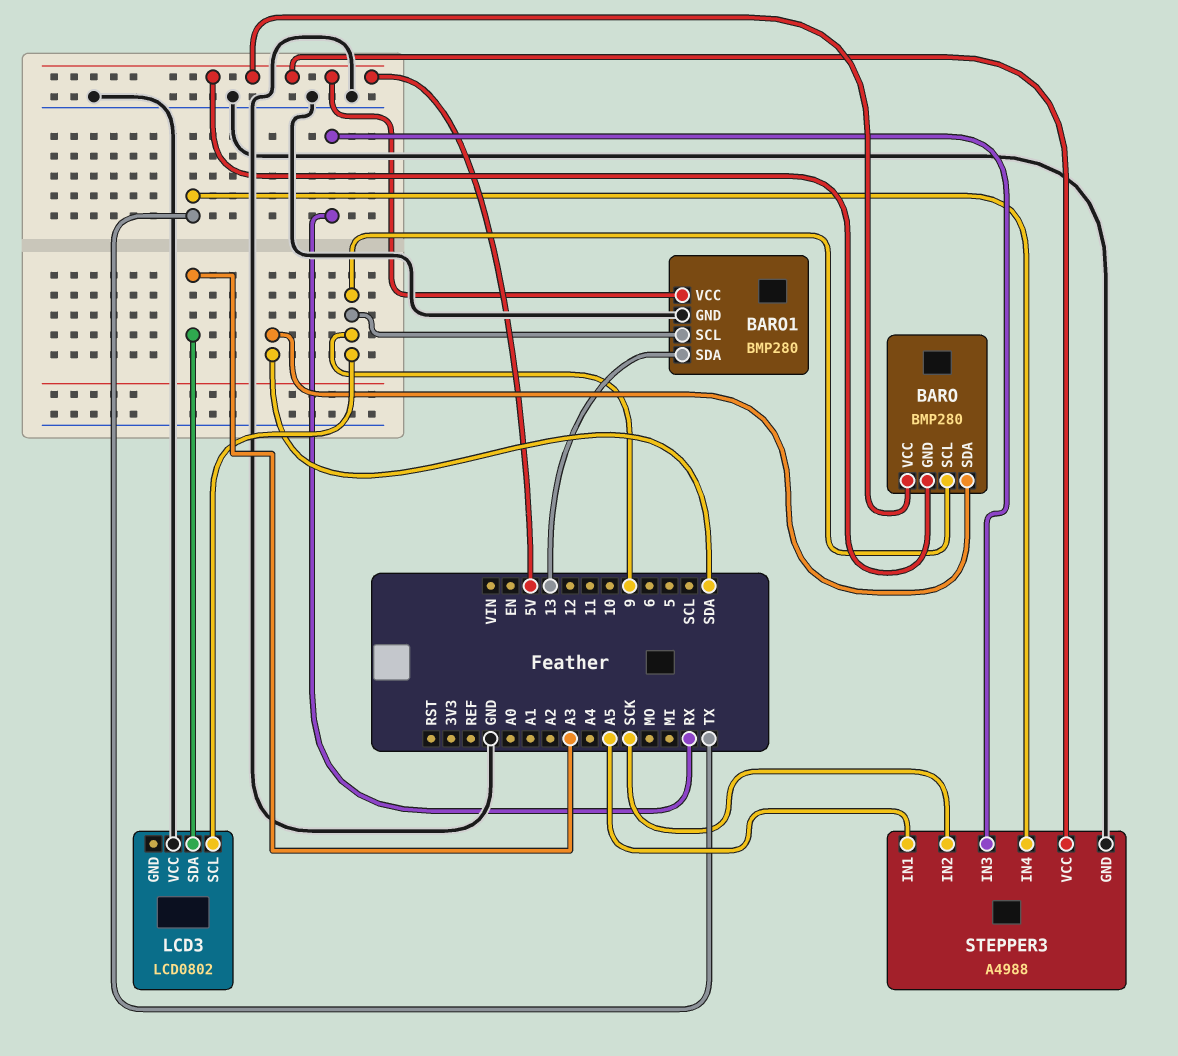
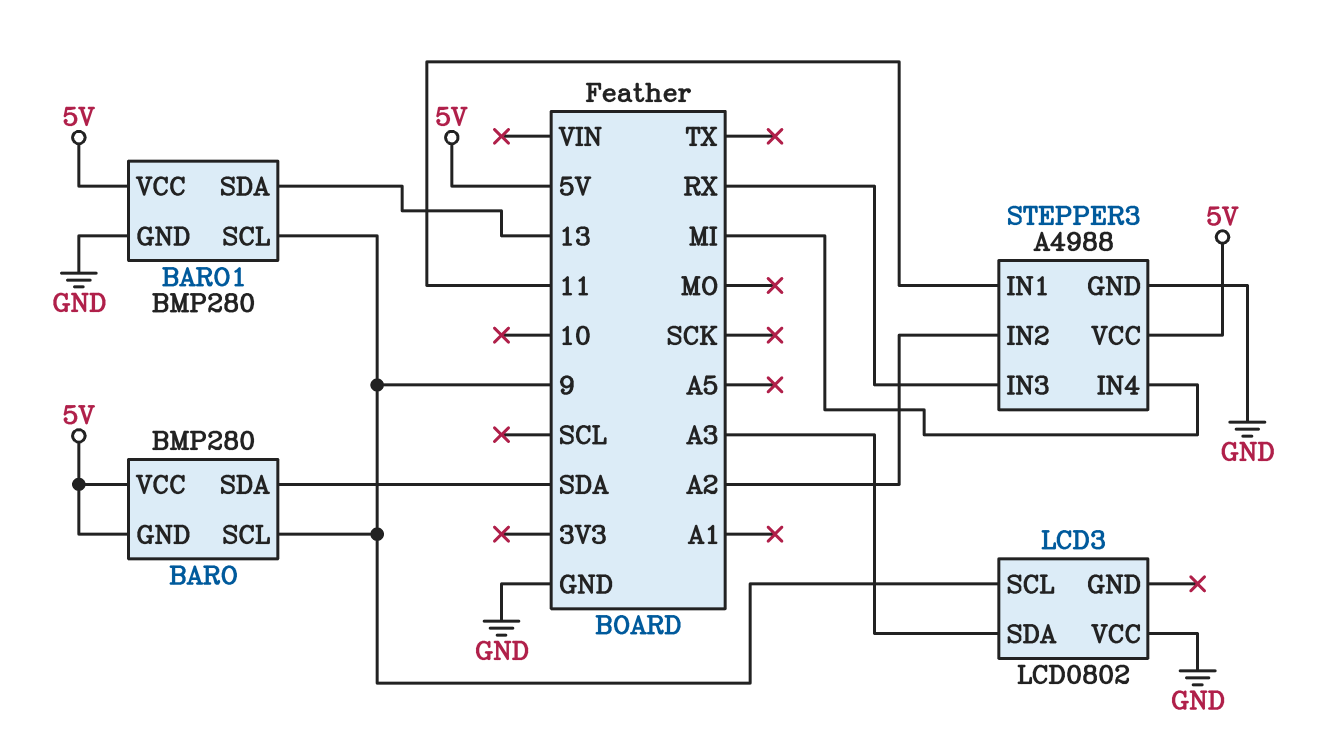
STEPPER3 pin IN1: A5 -> 11
STEPPER3 pin IN2: SCK -> A2
STEPPER3 pin IN4: TX -> MI

